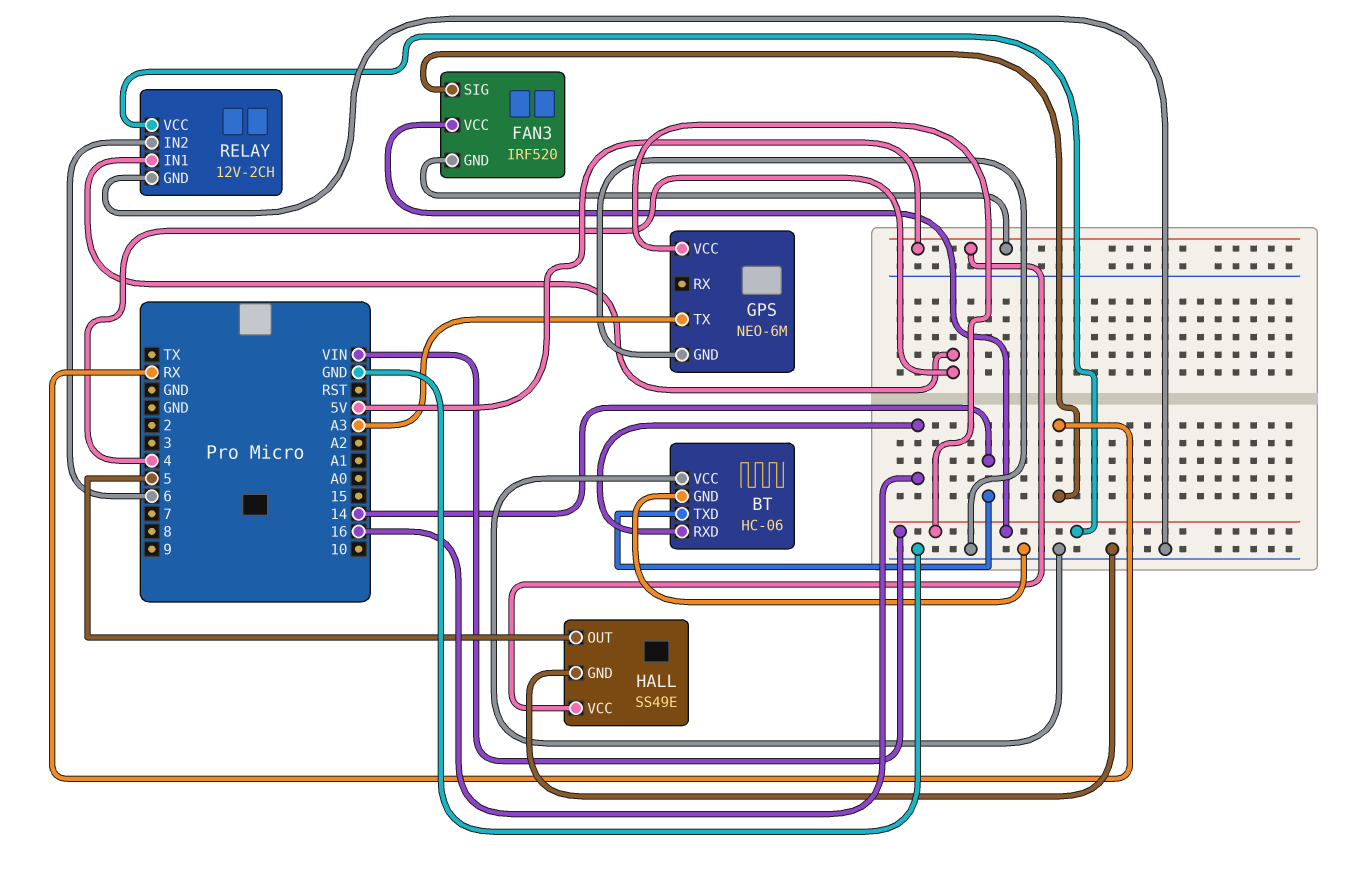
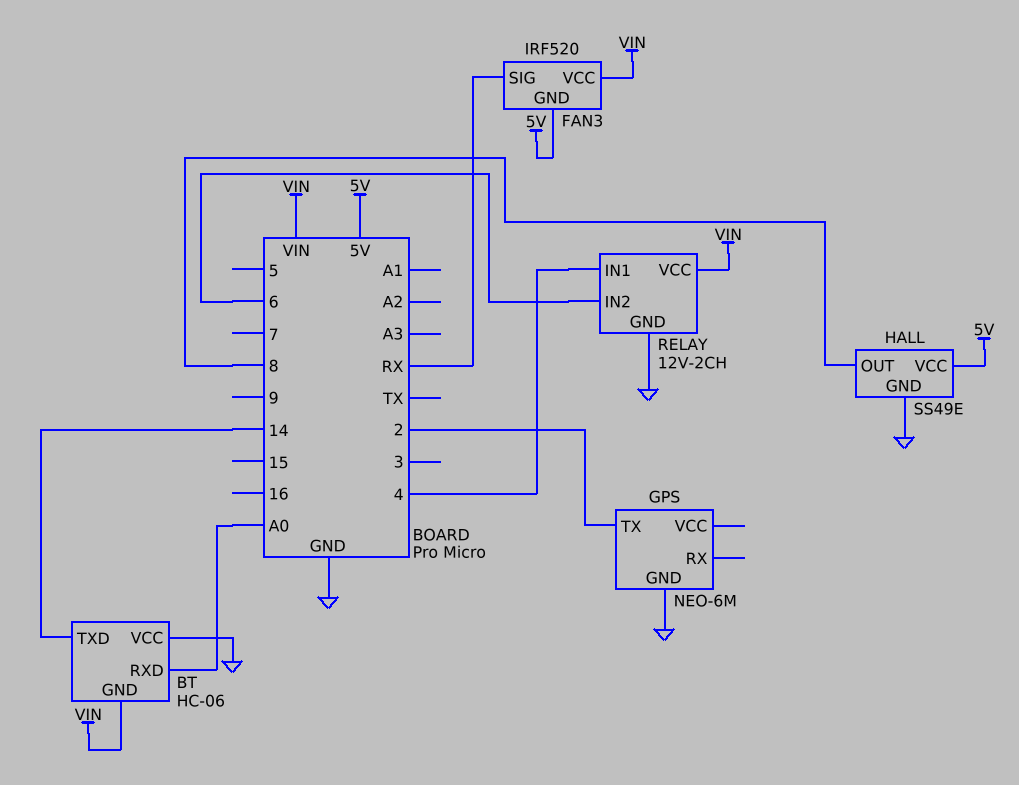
BT pin GND: GND -> VIN
BT pin RXD: 16 -> A0
GPS pin TX: A3 -> 2
GPS pin VCC: VIN -> none
HALL pin OUT: 5 -> 8

